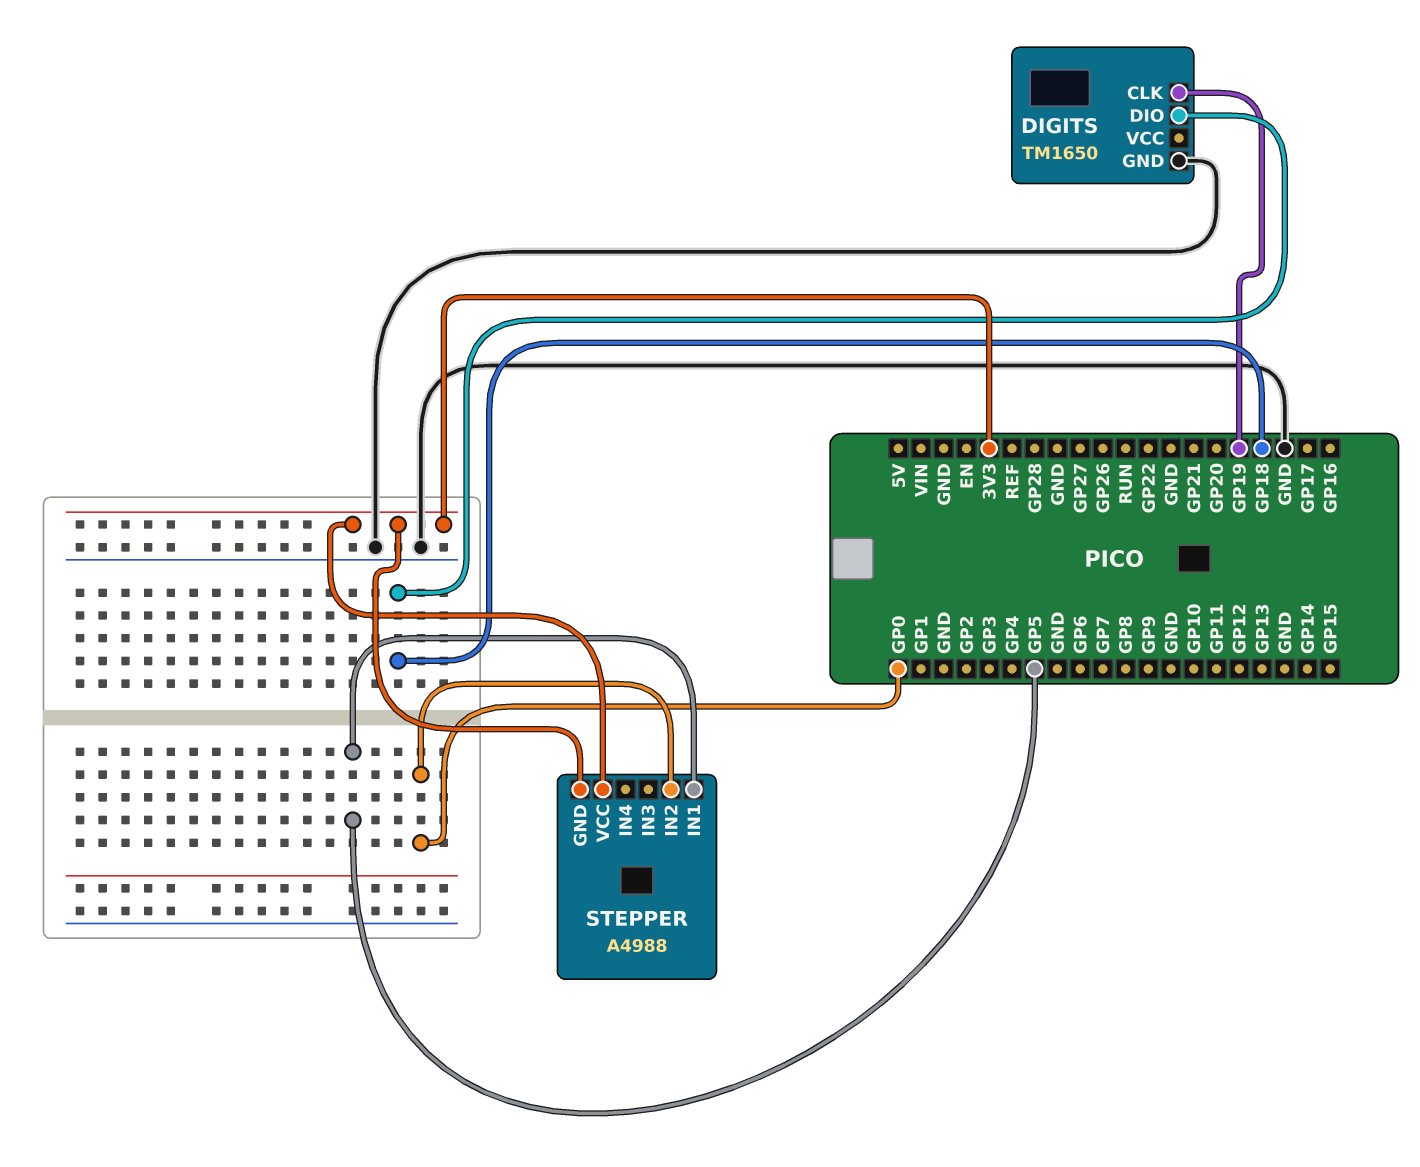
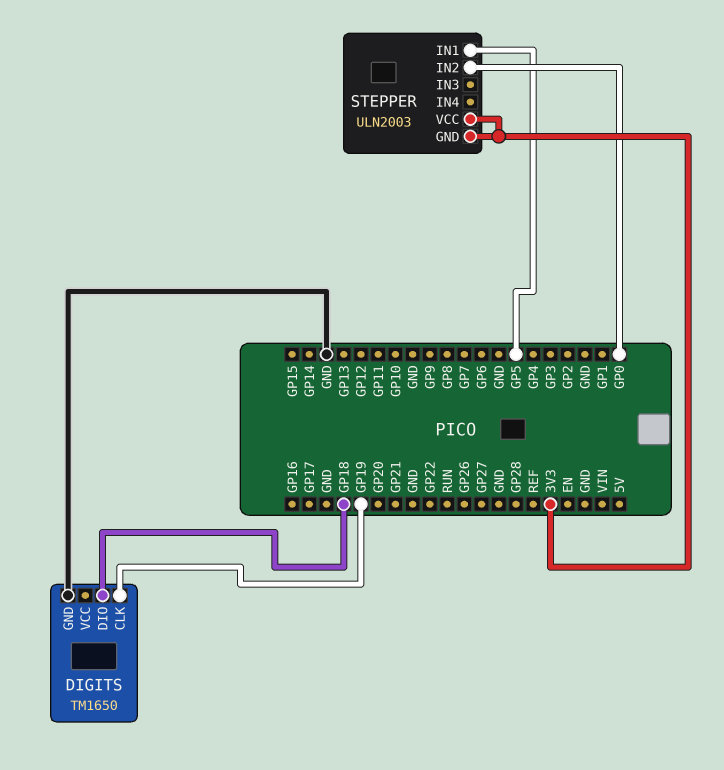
STEPPER: A4988 -> ULN2003

